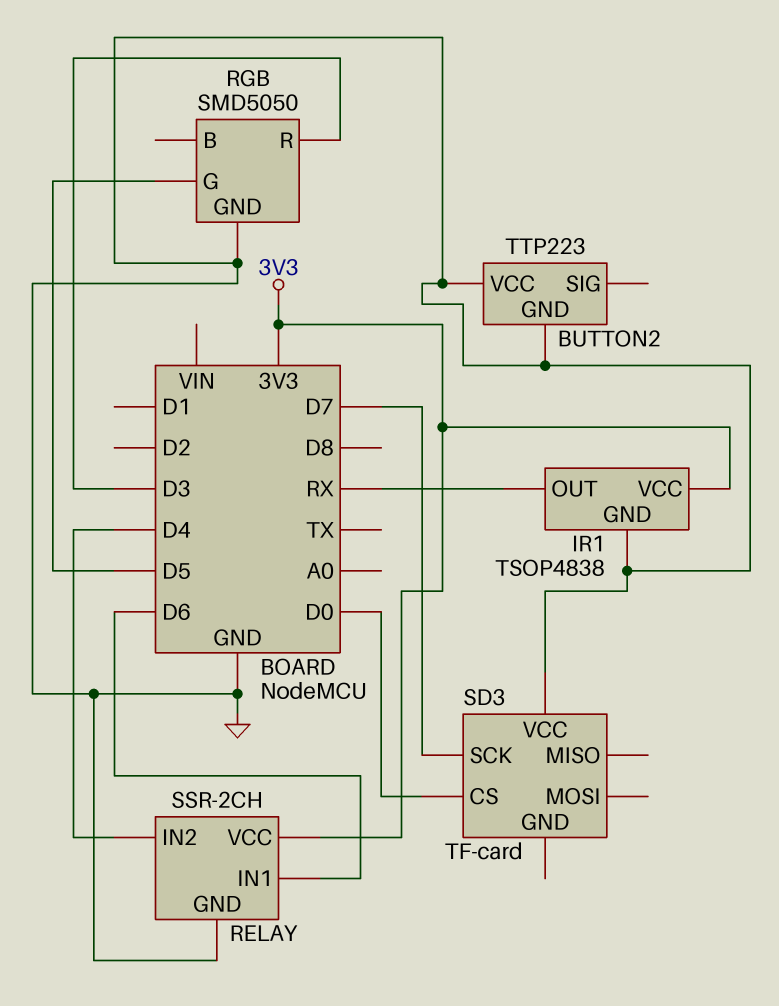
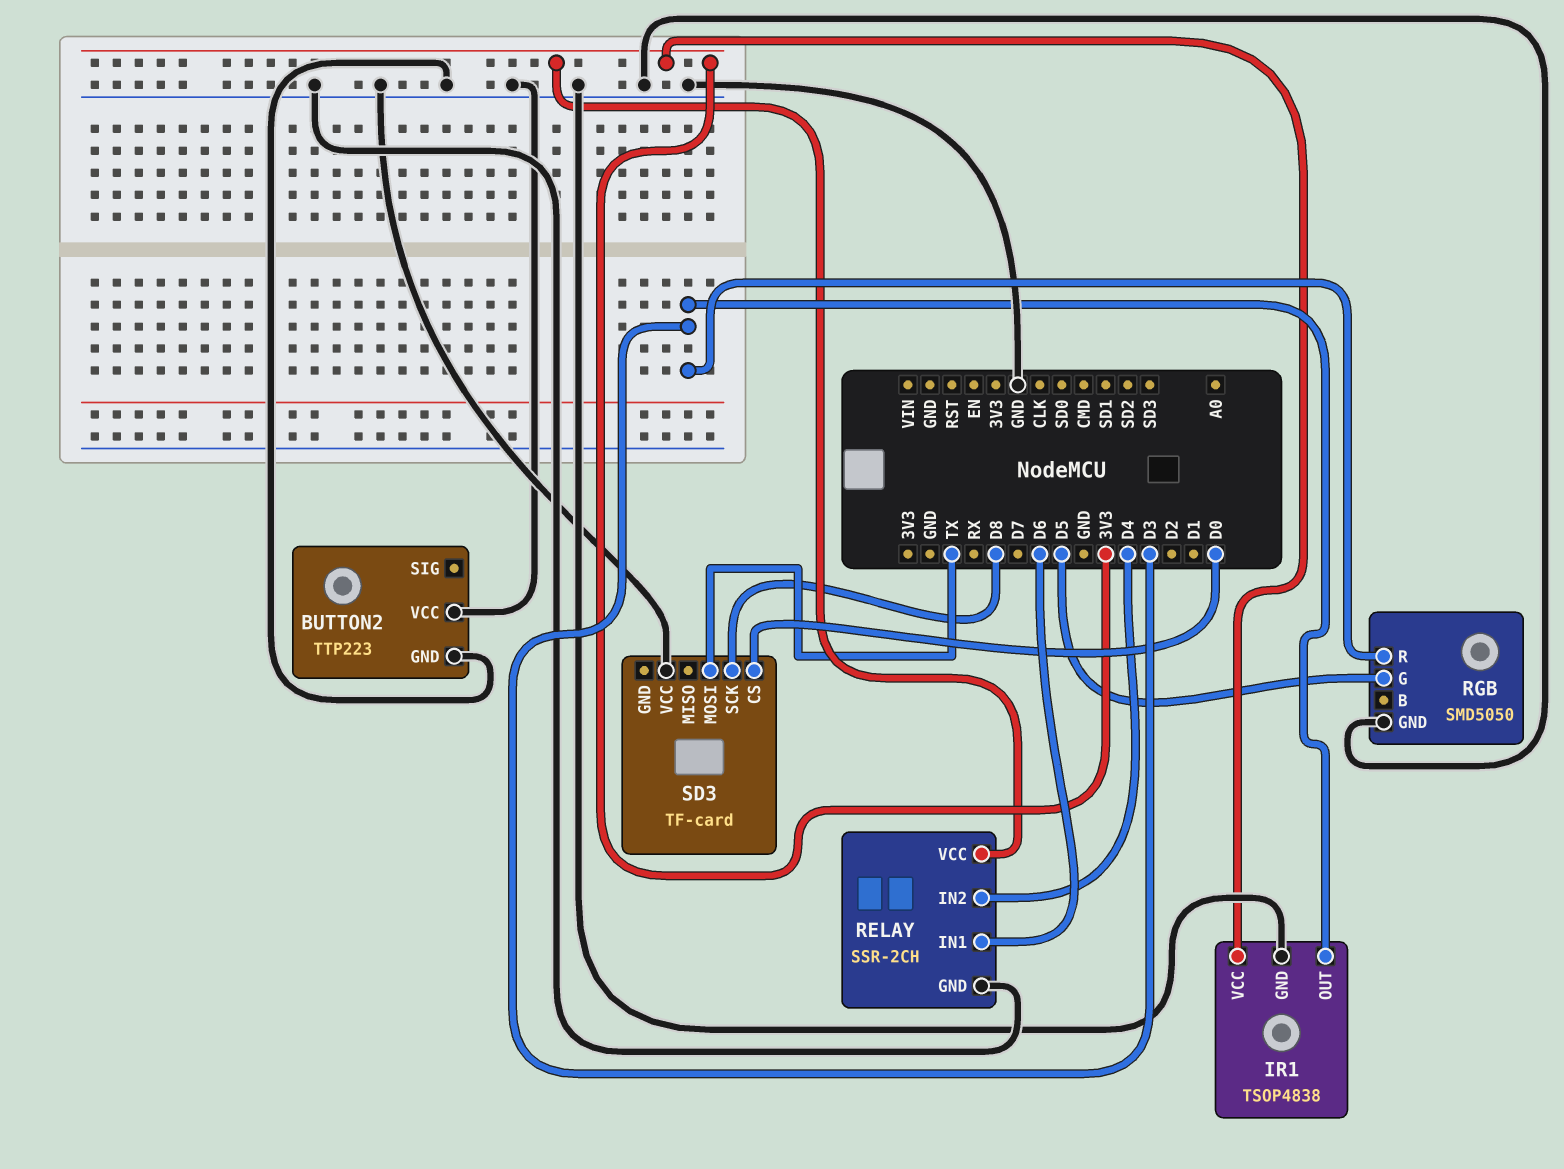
IR1 pin OUT: RX -> D3
SD3 pin MOSI: none -> TX
SD3 pin SCK: D7 -> D8

